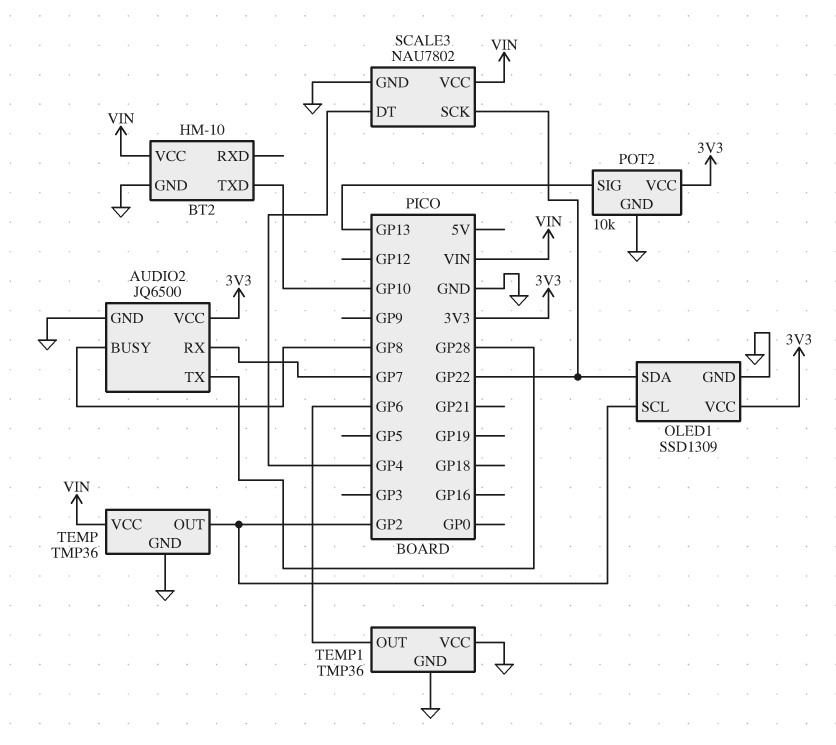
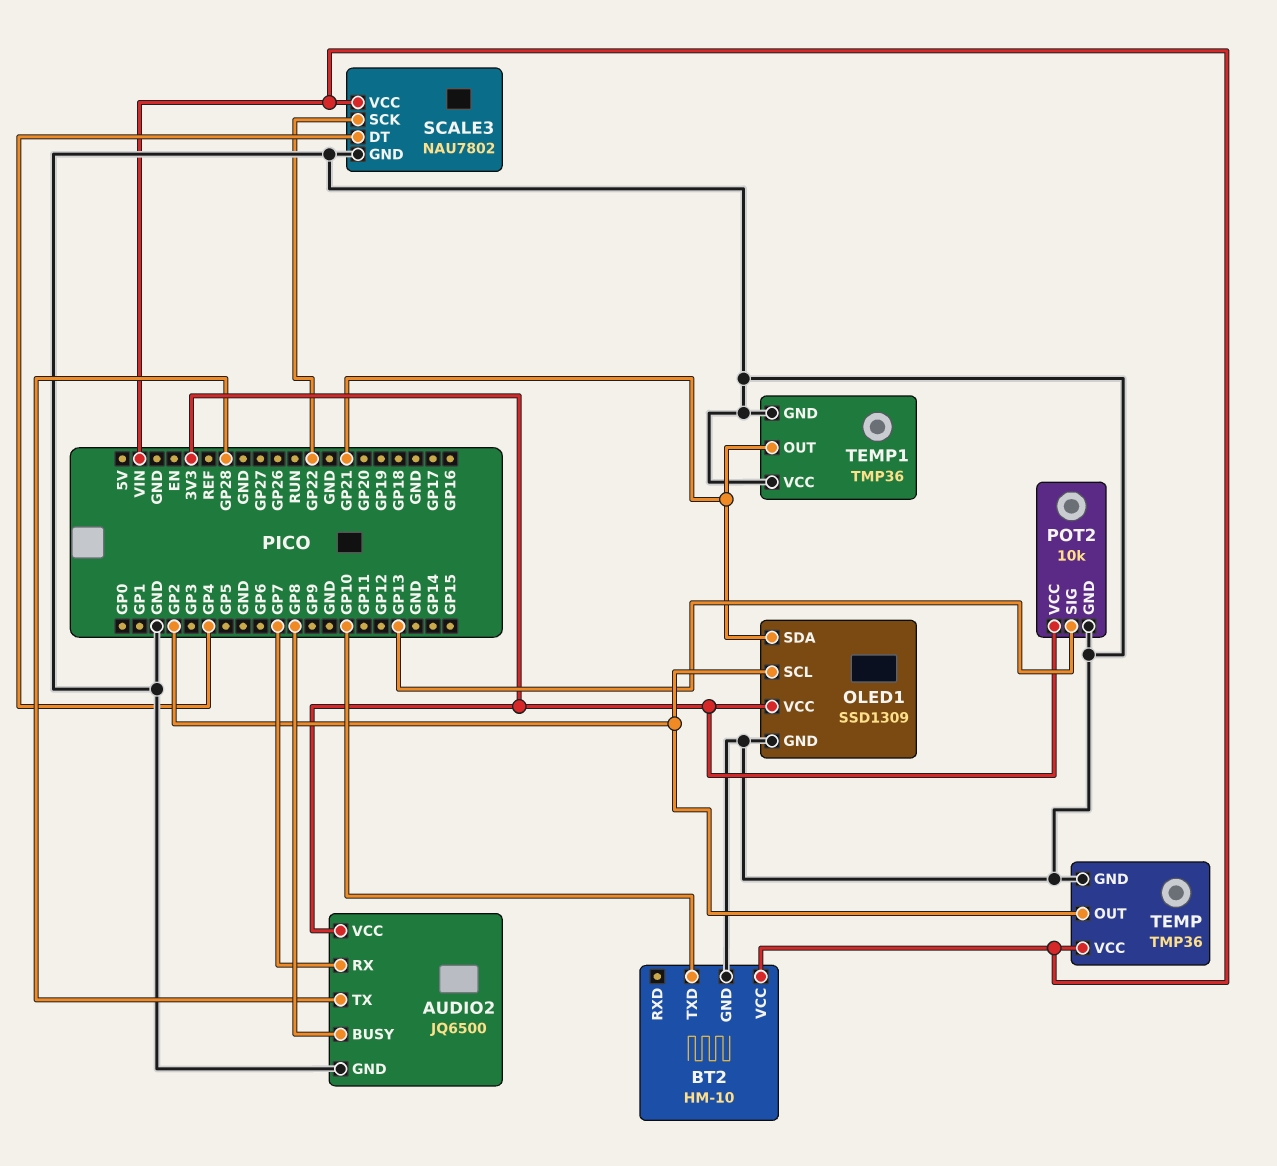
OLED1 pin SDA: GP22 -> GP21
TEMP1 pin OUT: GP6 -> GP21

